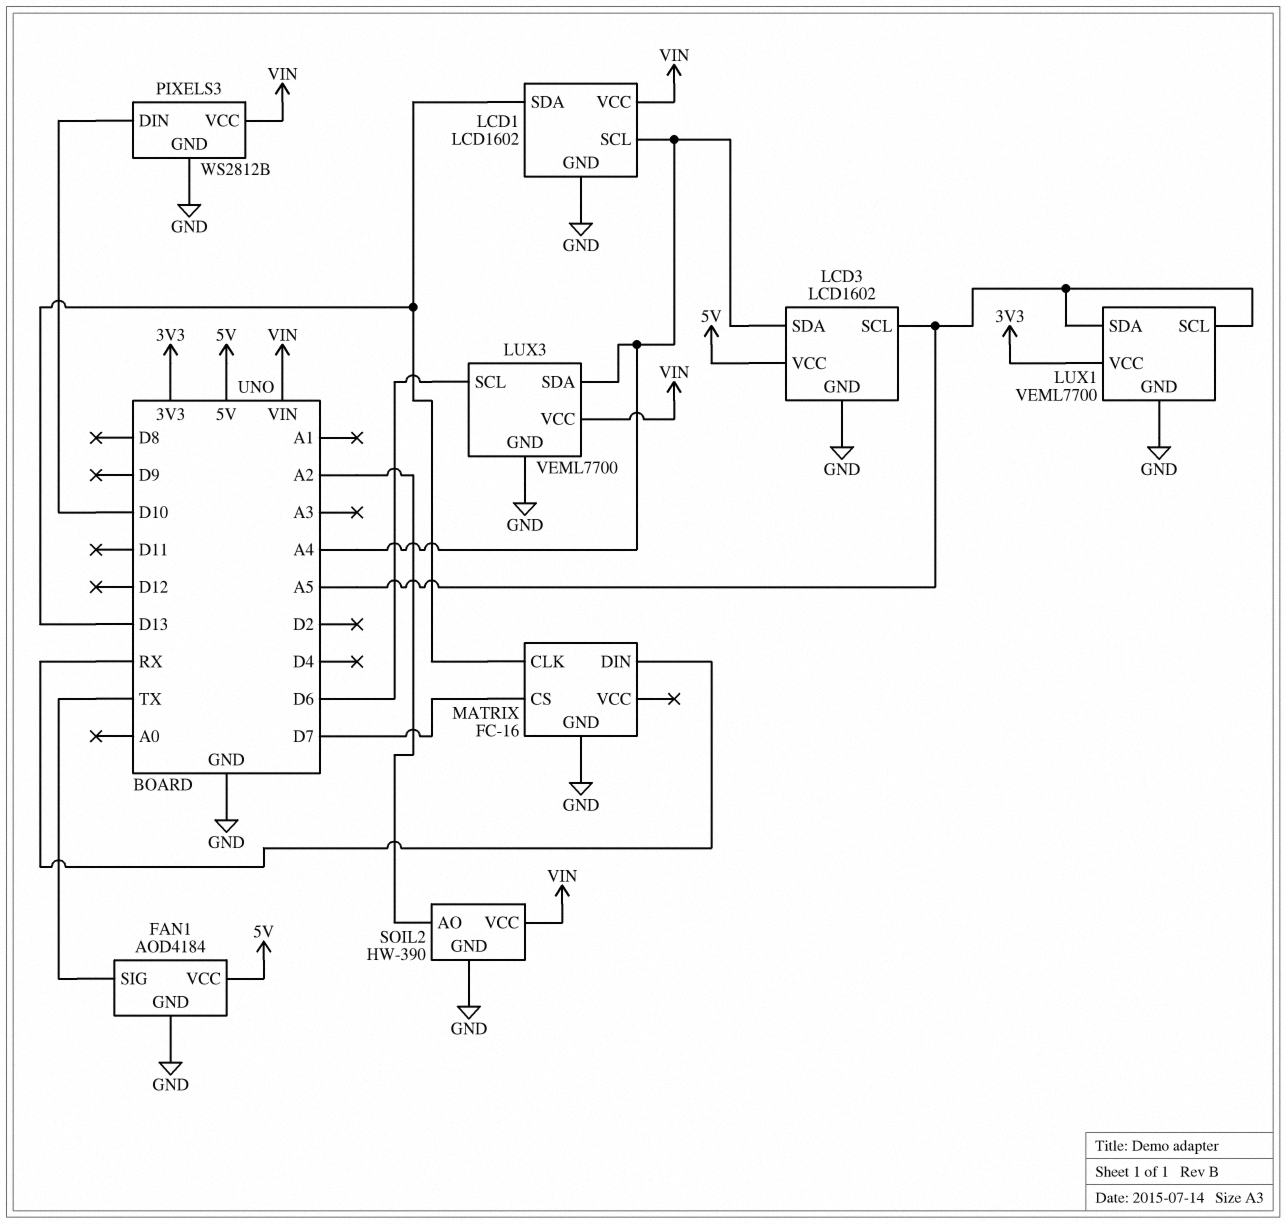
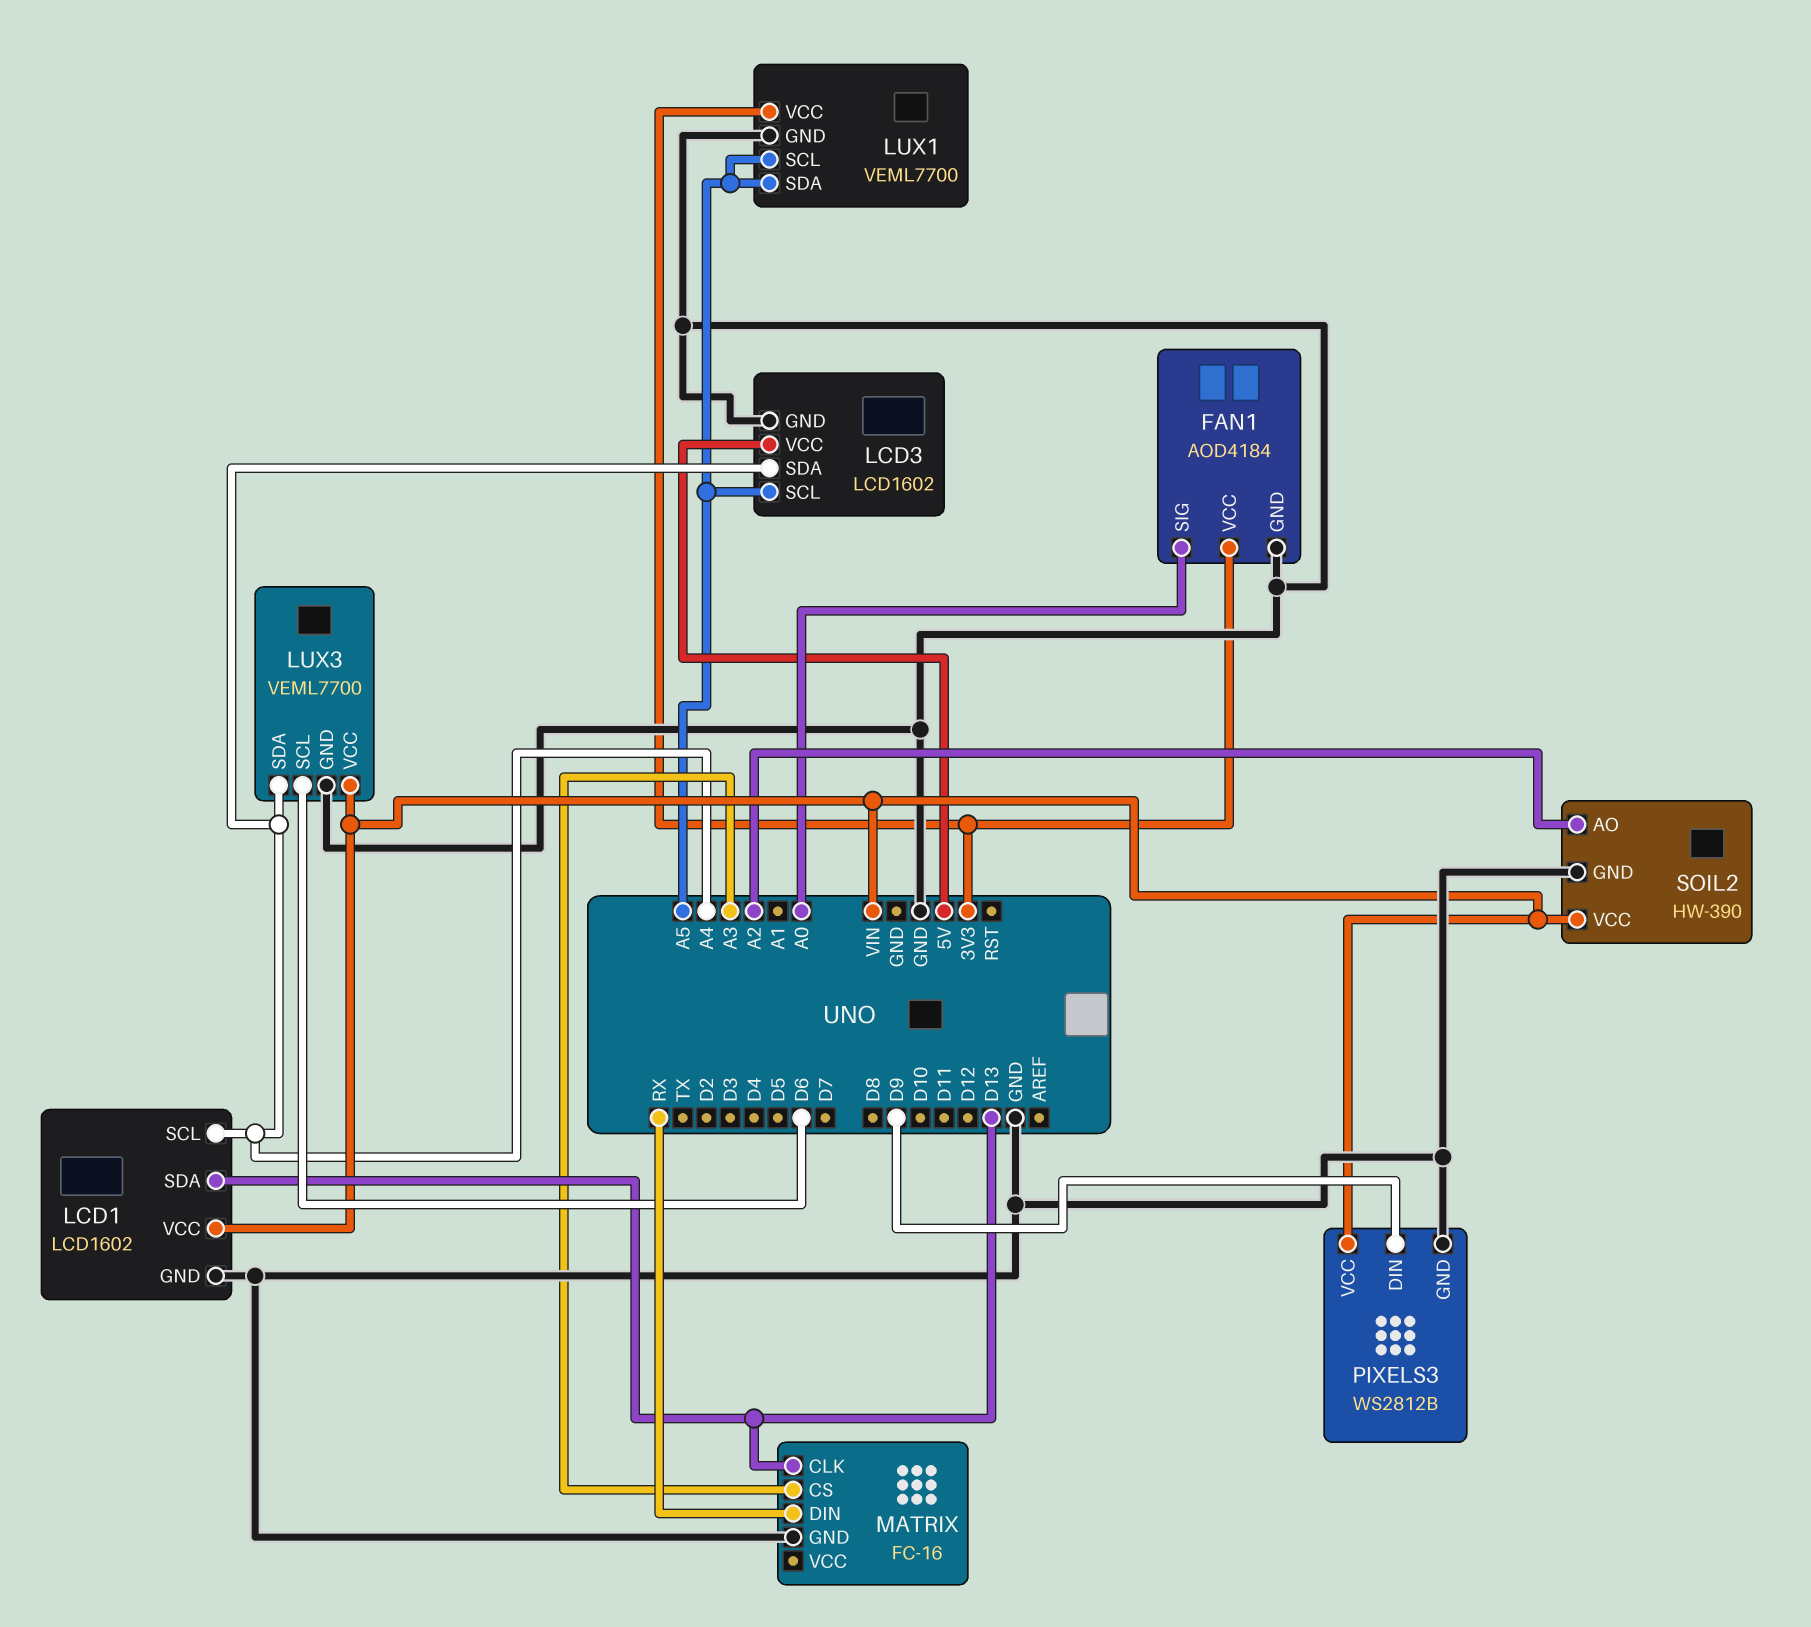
FAN1 pin SIG: TX -> A0
FAN1 pin VCC: 5V -> 3V3
MATRIX pin CS: D7 -> A3
PIXELS3 pin DIN: D10 -> D9

